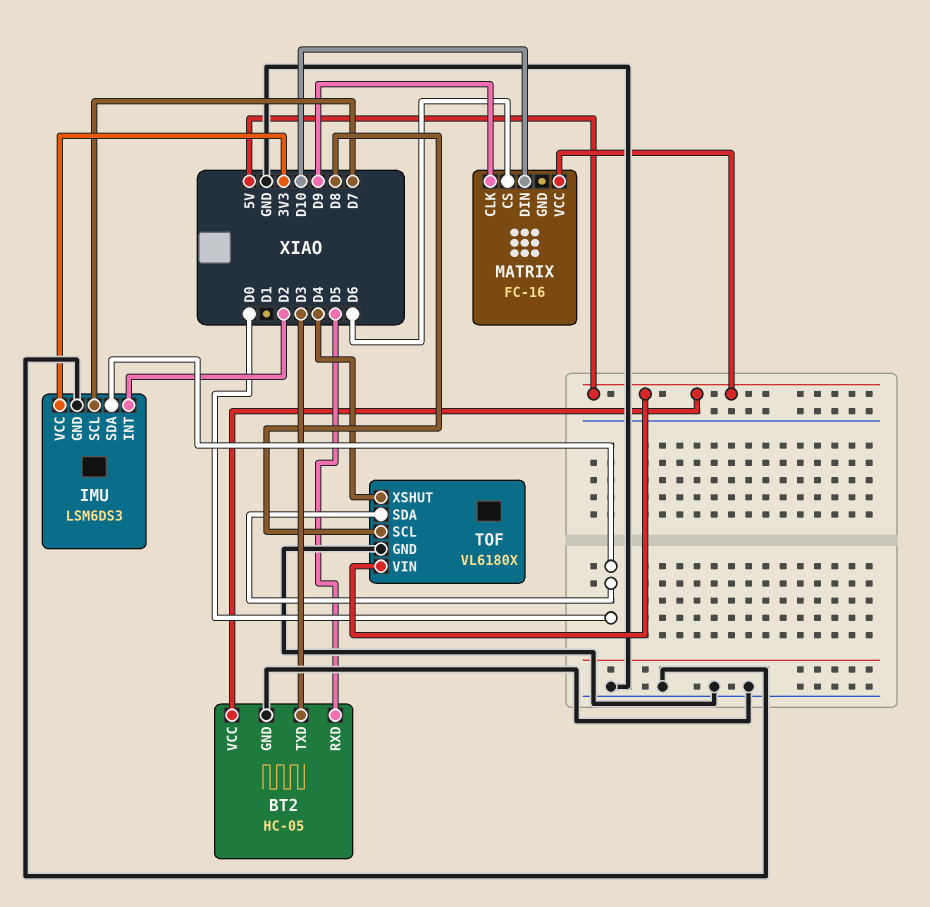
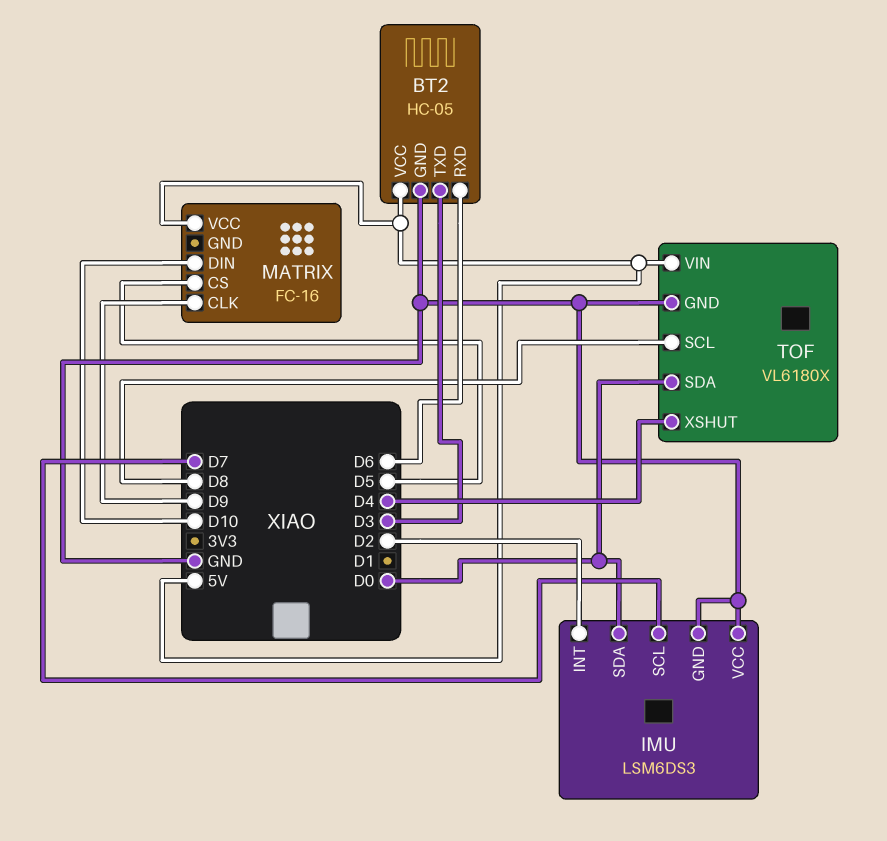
BT2 pin RXD: D5 -> D6
IMU pin VCC: 3V3 -> GND
MATRIX pin CS: D6 -> D5

